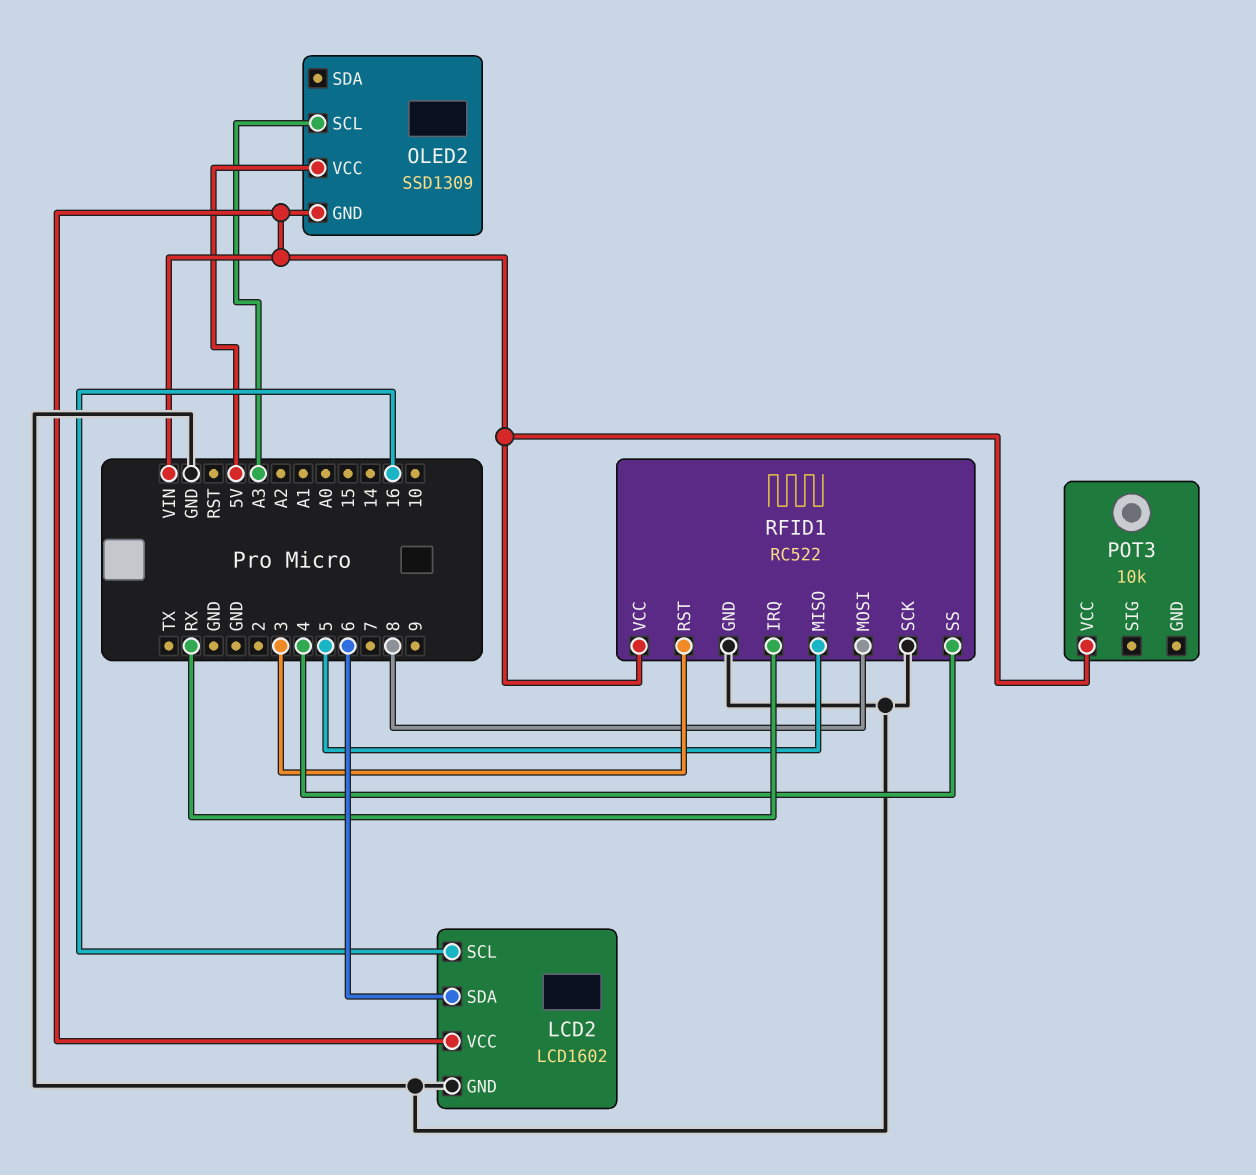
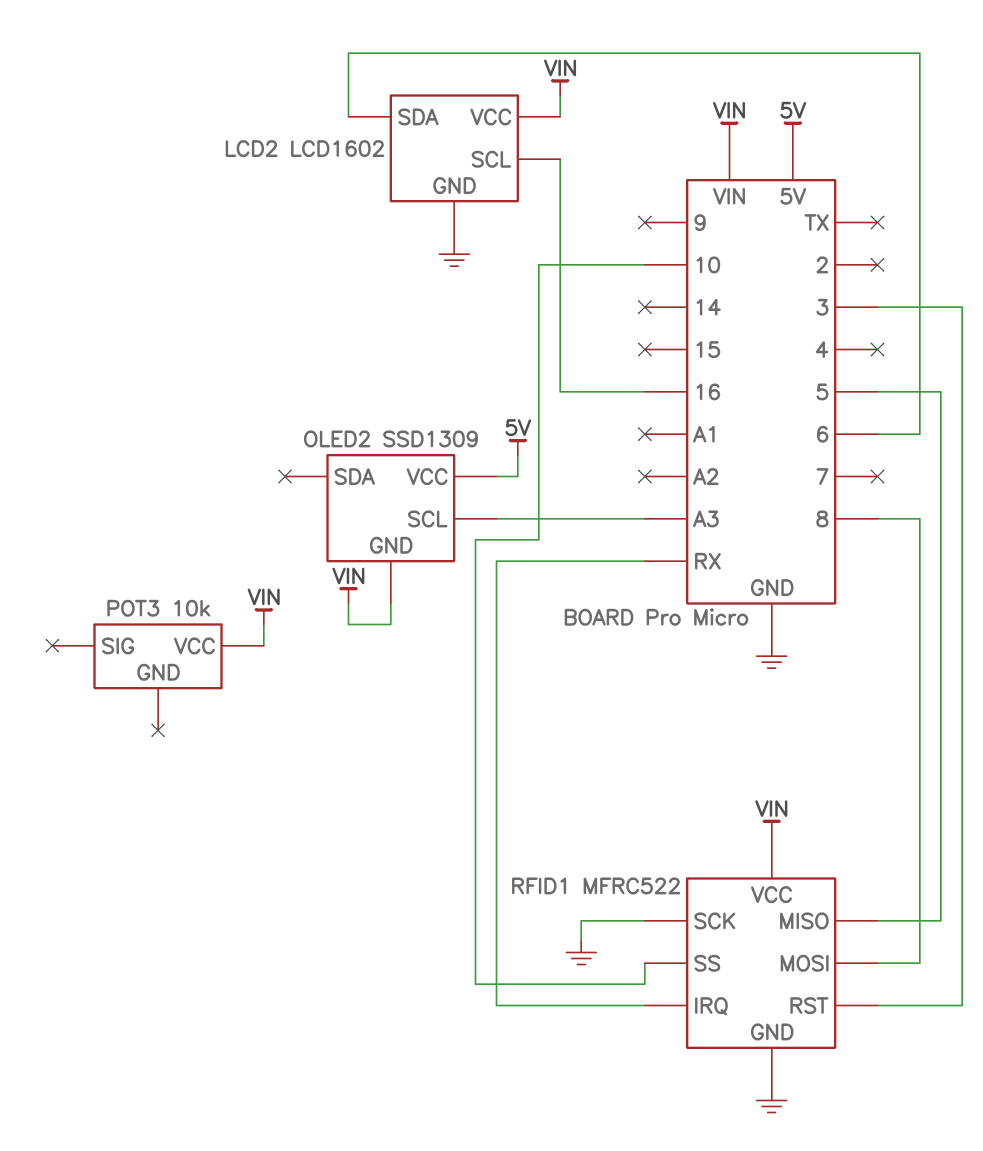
RFID1: RC522 -> MFRC522
RFID1 pin SS: 4 -> 10

